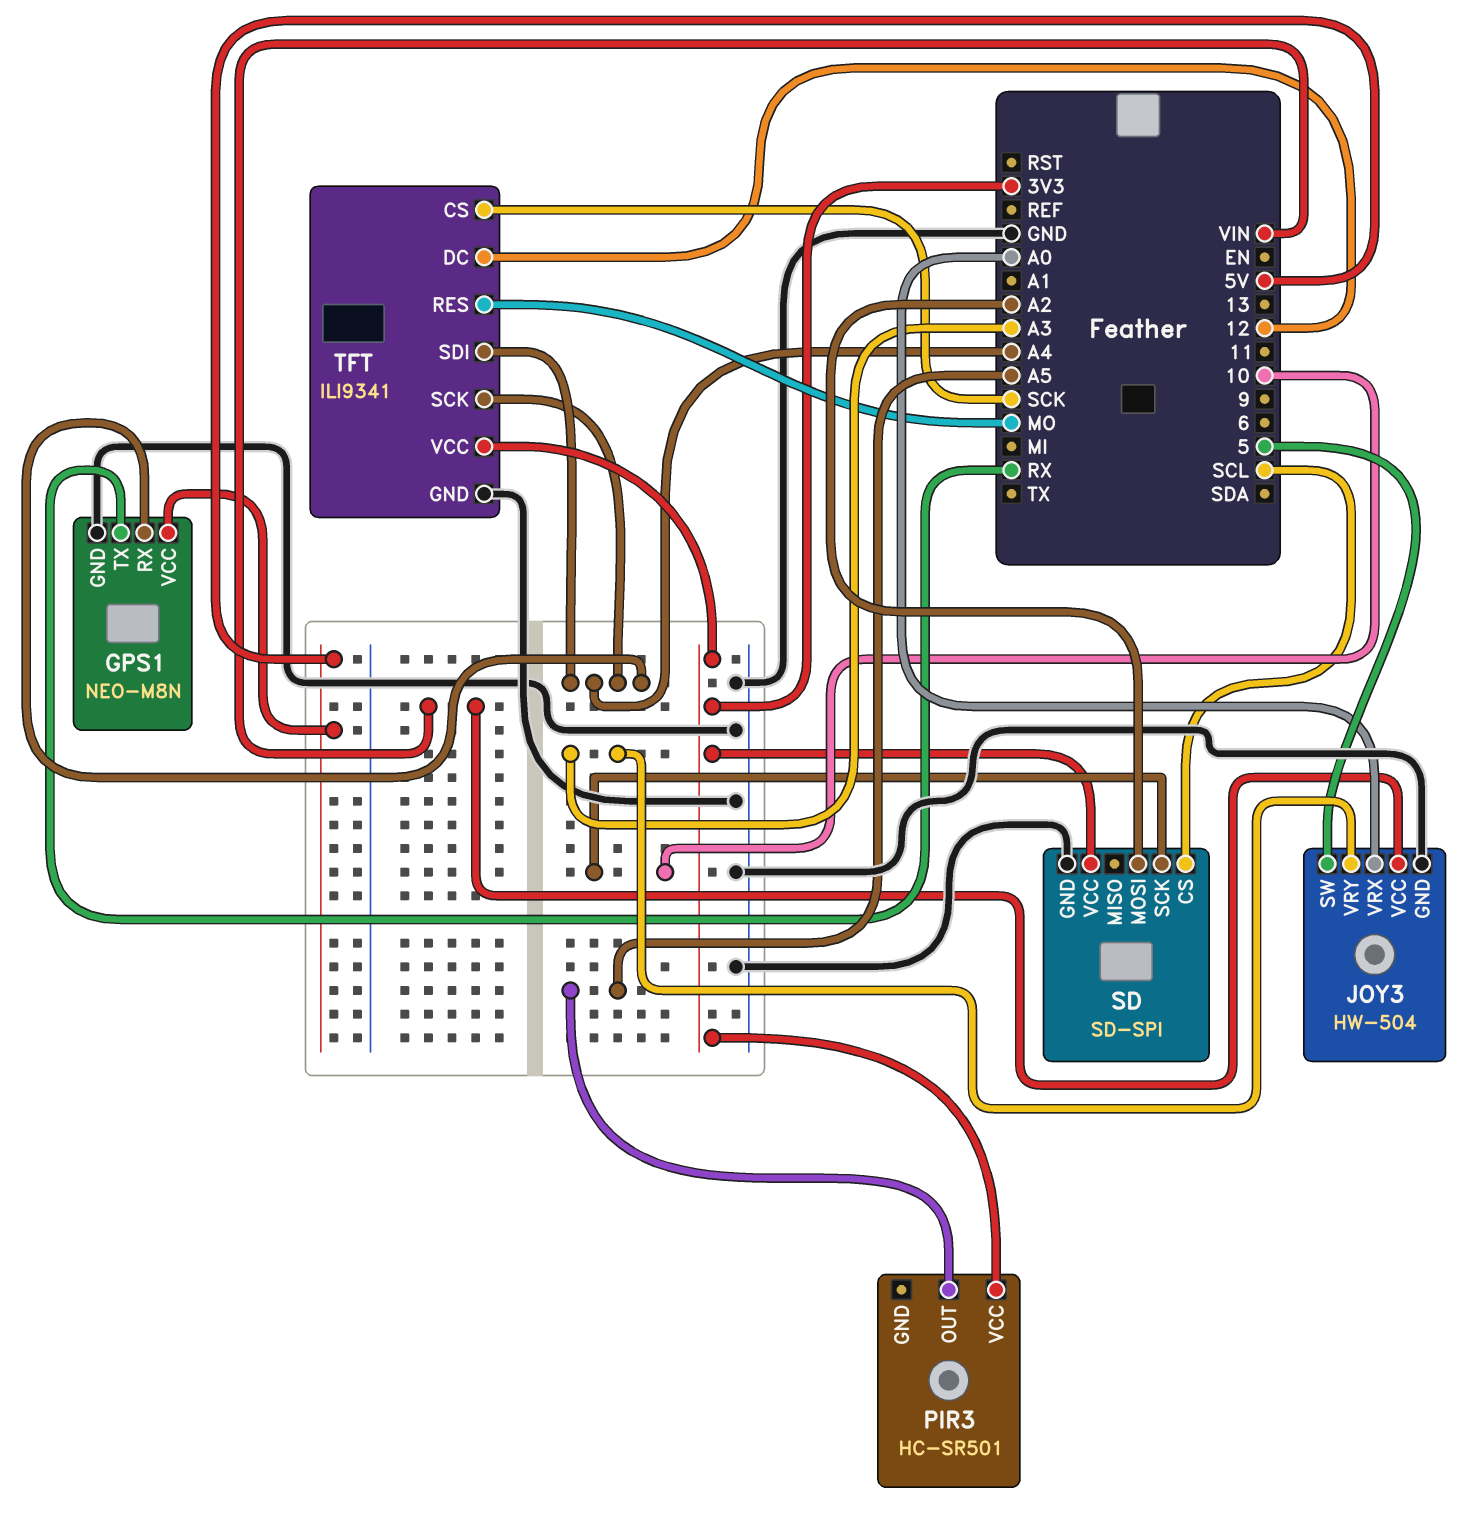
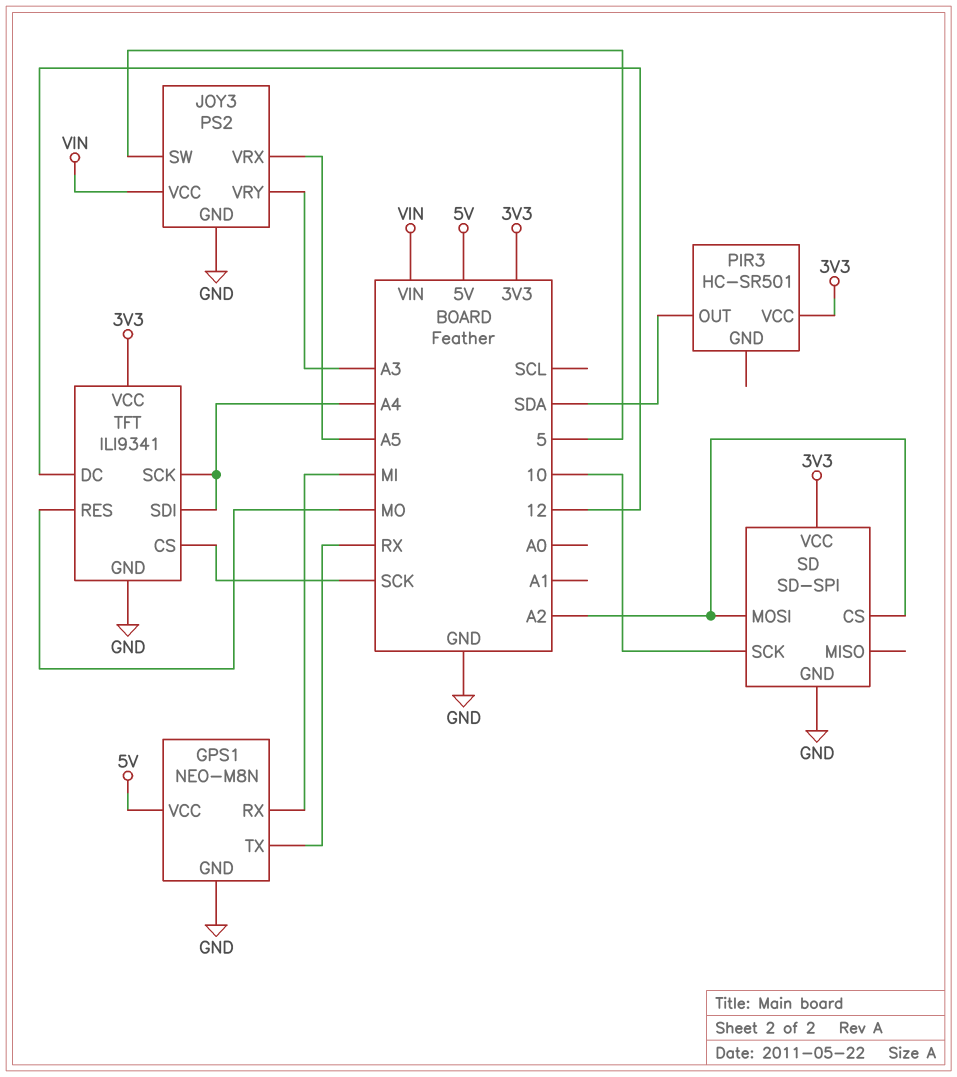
GPS1 pin RX: A4 -> MI
JOY3: HW-504 -> PS2
JOY3 pin VRX: A0 -> A5
PIR3 pin OUT: A5 -> SDA
SD pin CS: SCL -> A2

